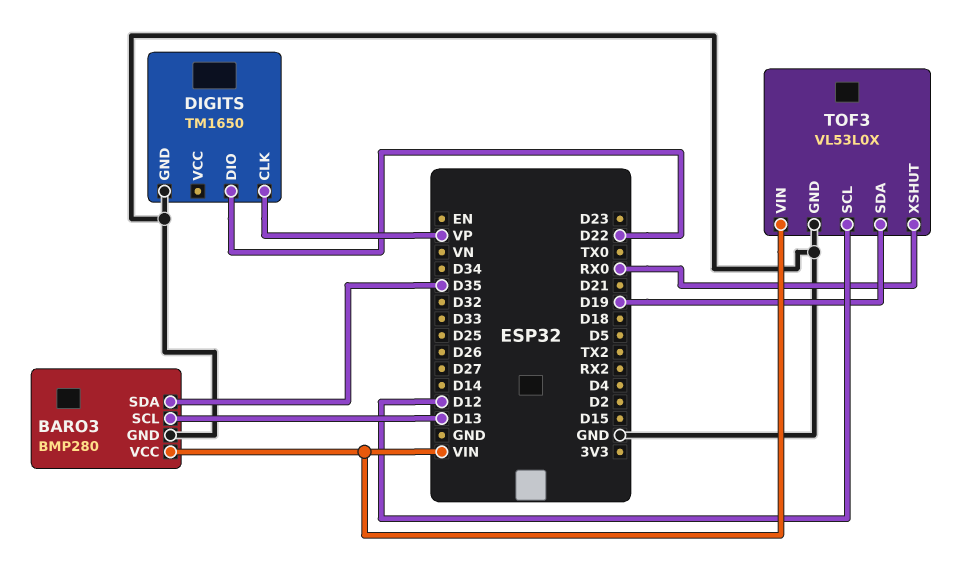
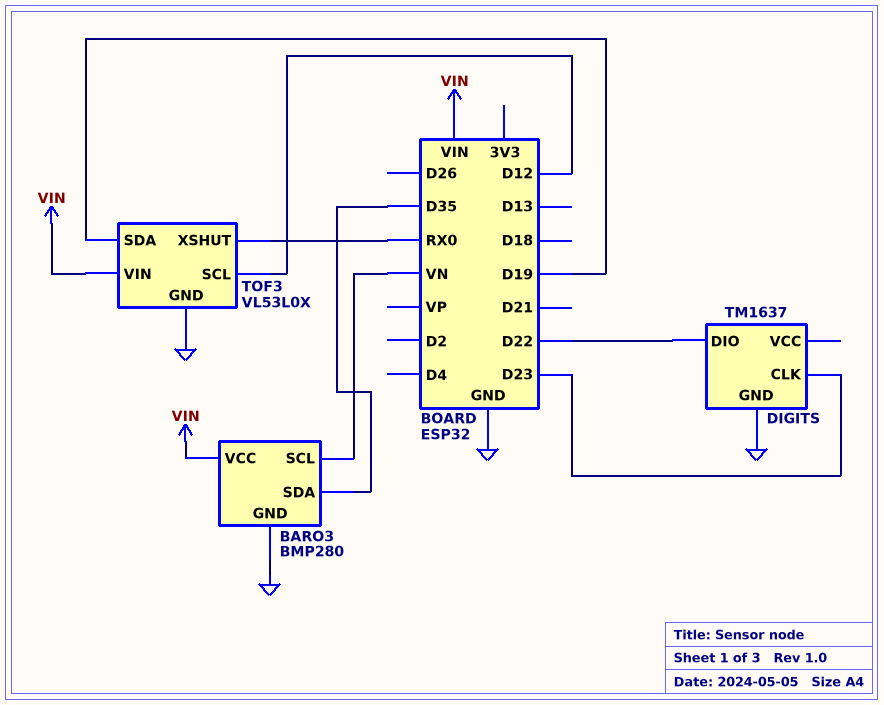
BARO3 pin SCL: D13 -> VN
DIGITS: TM1650 -> TM1637
DIGITS pin CLK: VP -> D23

